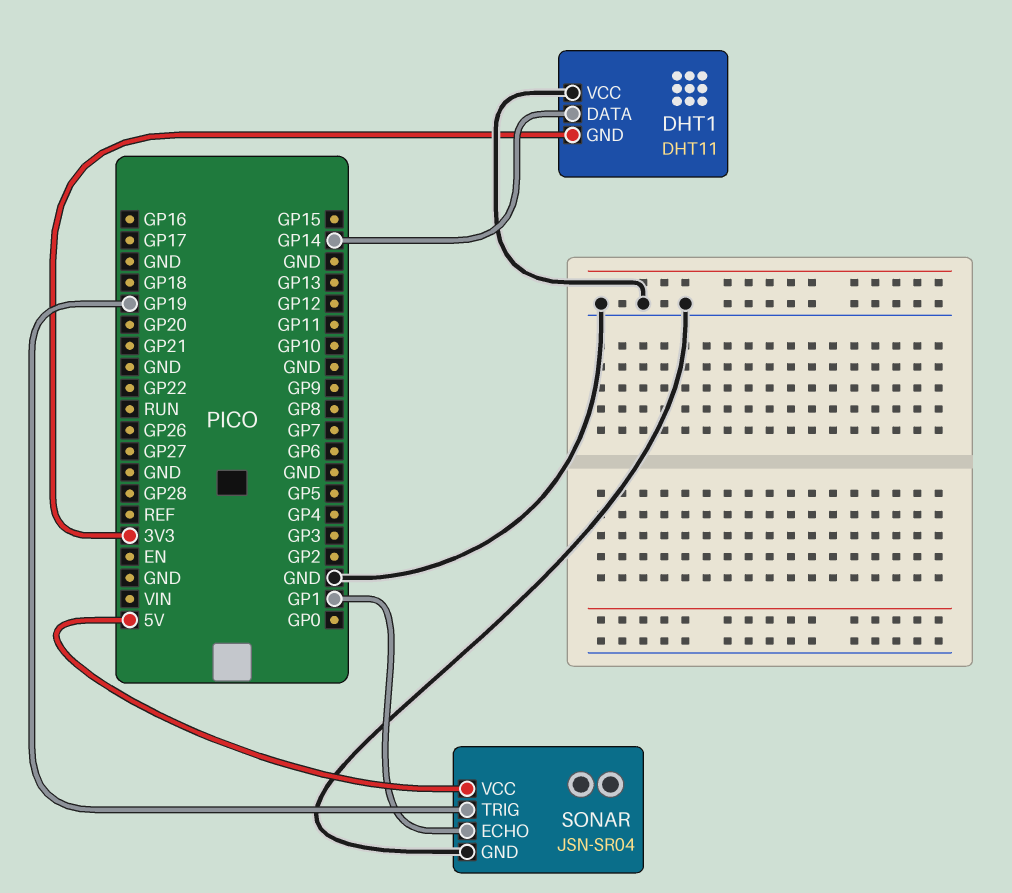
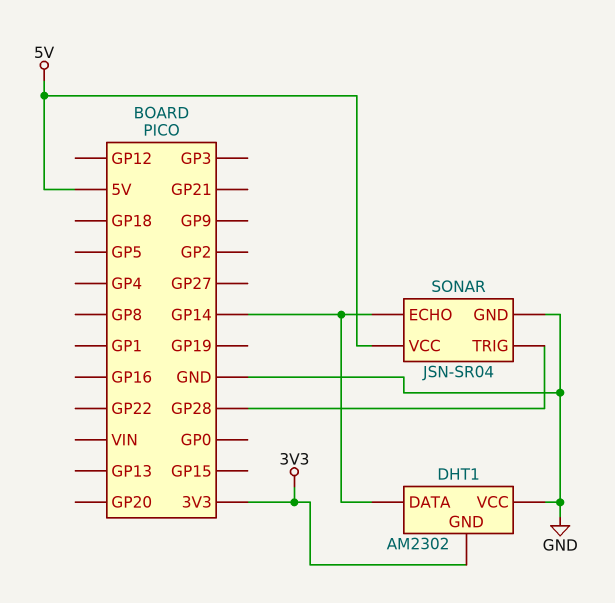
DHT1: DHT11 -> AM2302
SONAR pin ECHO: GP1 -> GP14
SONAR pin TRIG: GP19 -> GP28

